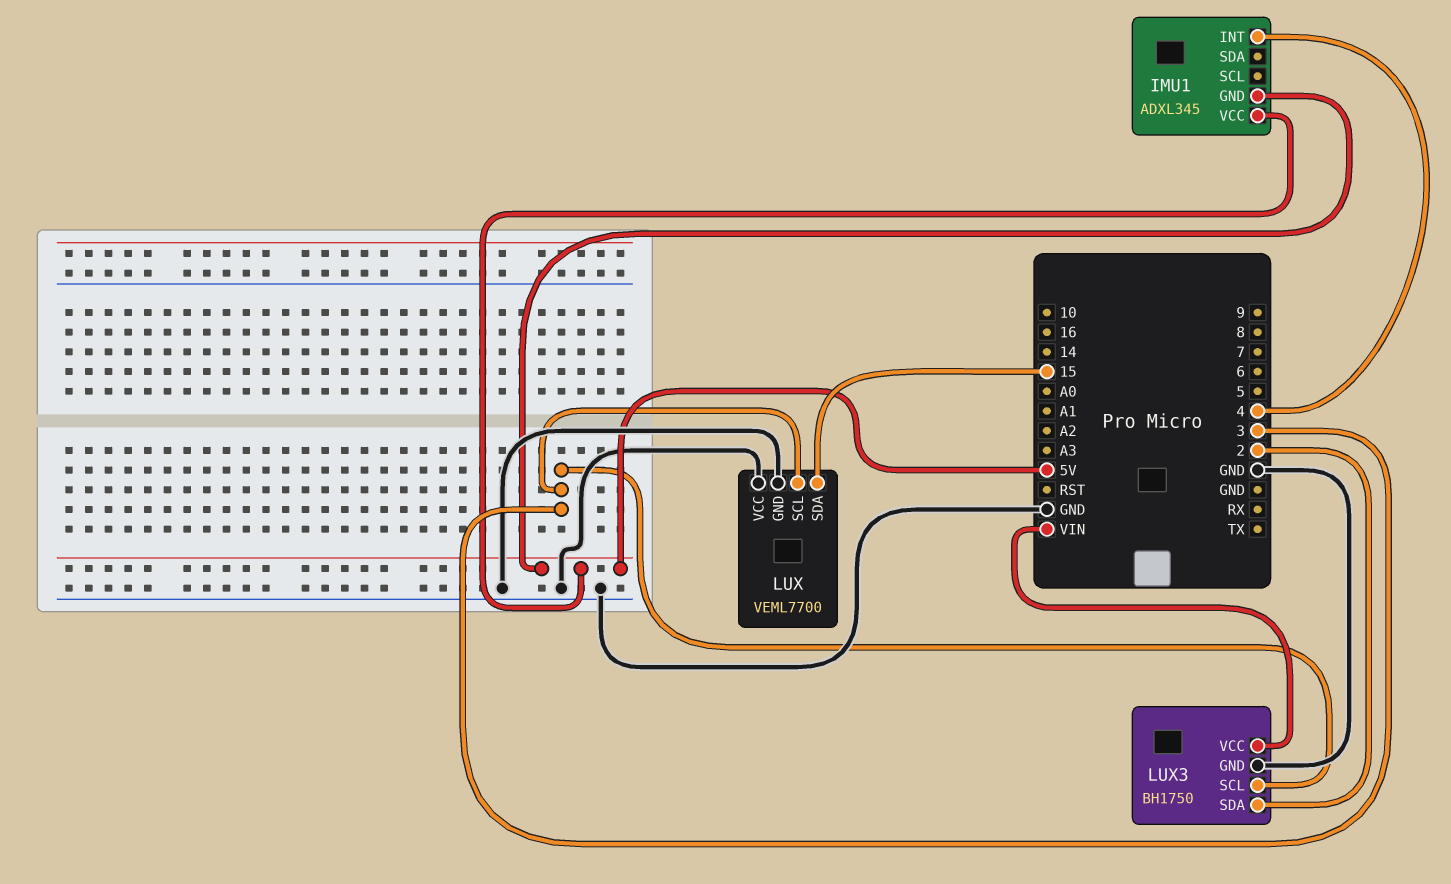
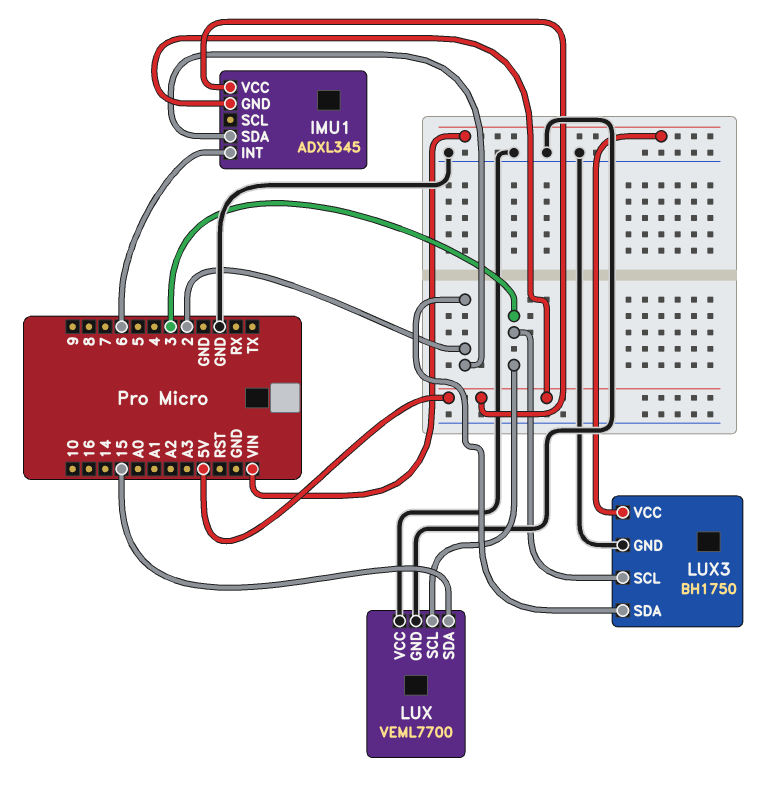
IMU1 pin INT: 4 -> 6
IMU1 pin SDA: none -> 2

